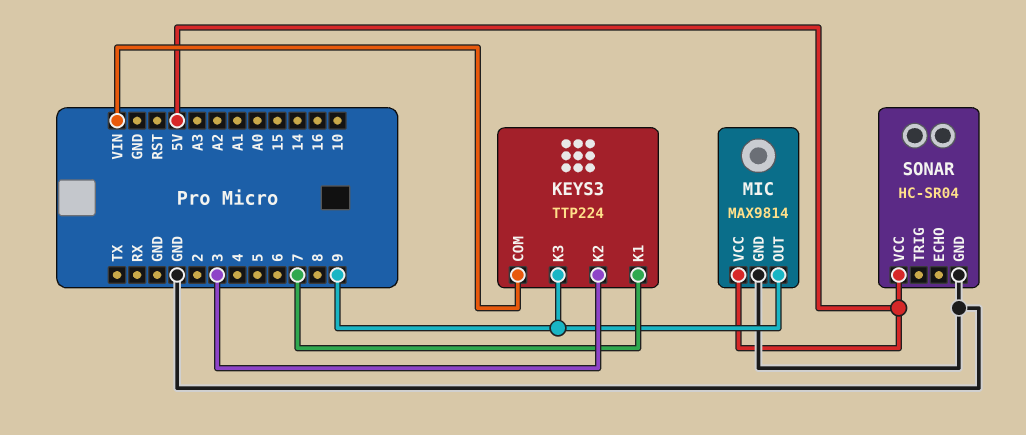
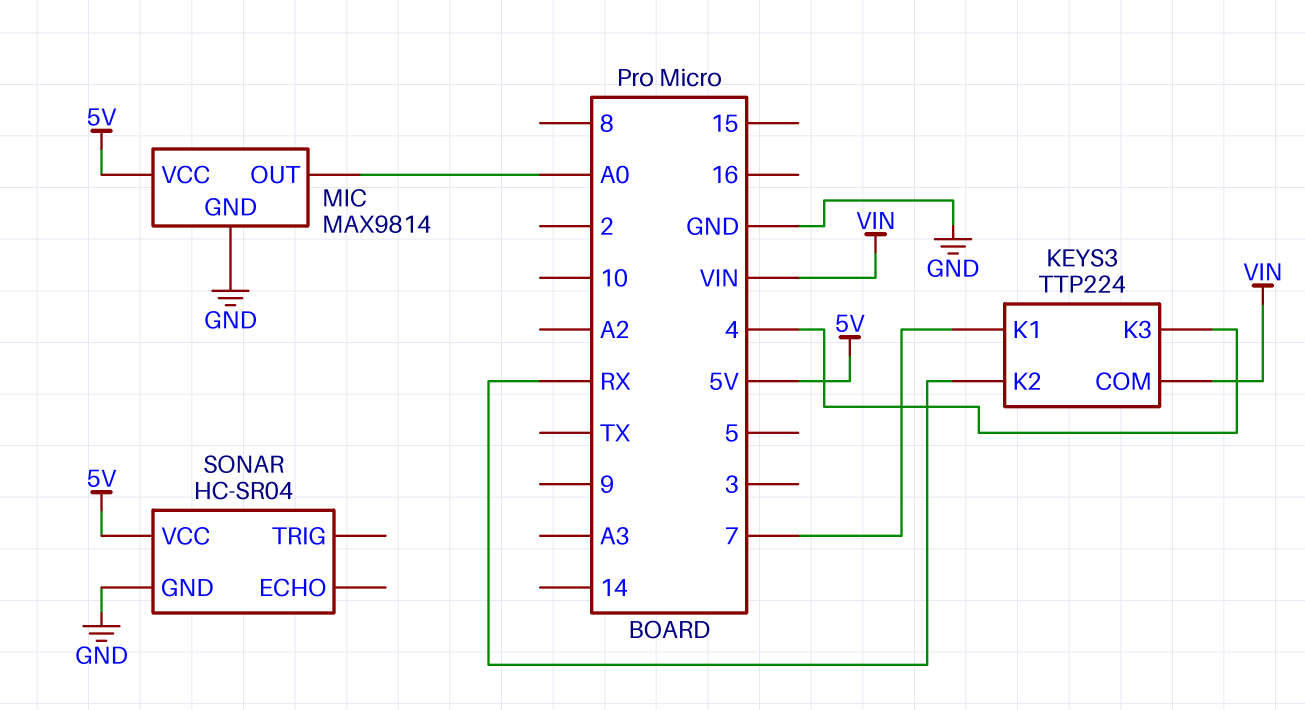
KEYS3 pin K2: 3 -> RX
KEYS3 pin K3: 9 -> 4
MIC pin OUT: 9 -> A0

